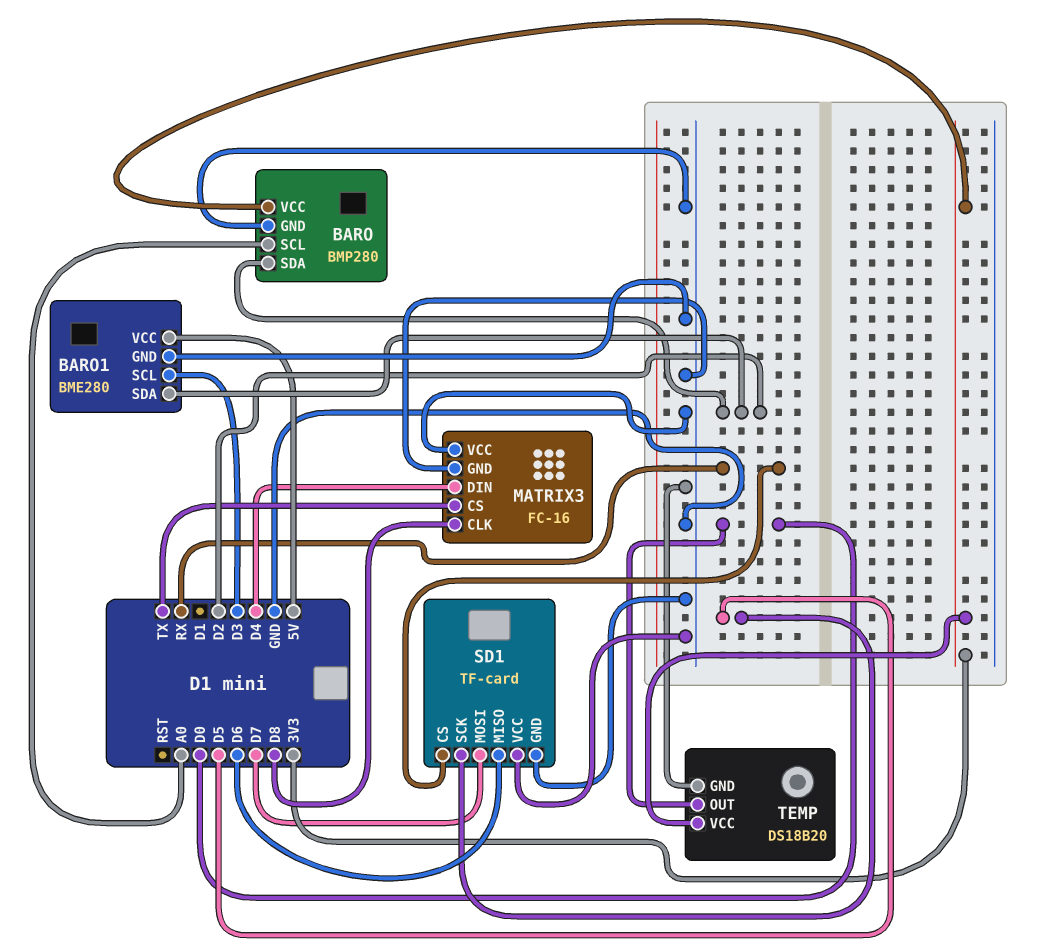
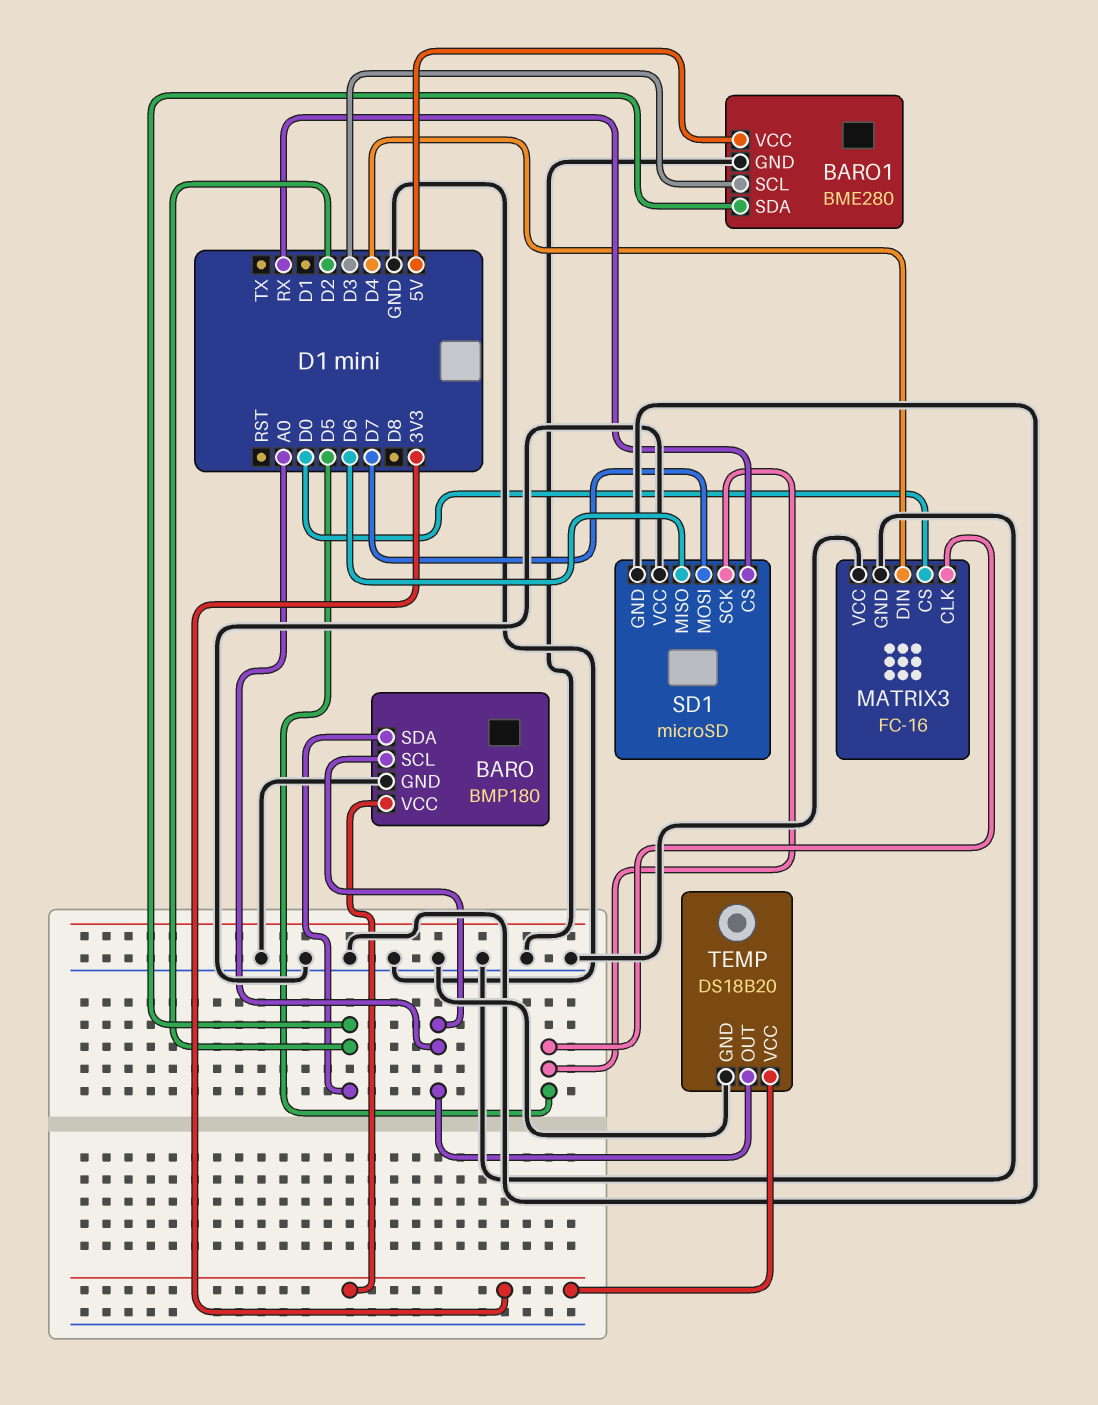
BARO: BMP280 -> BMP180
MATRIX3 pin CLK: D8 -> D5
MATRIX3 pin CS: TX -> D0
SD1: TF-card -> microSD
TEMP pin OUT: D0 -> A0

